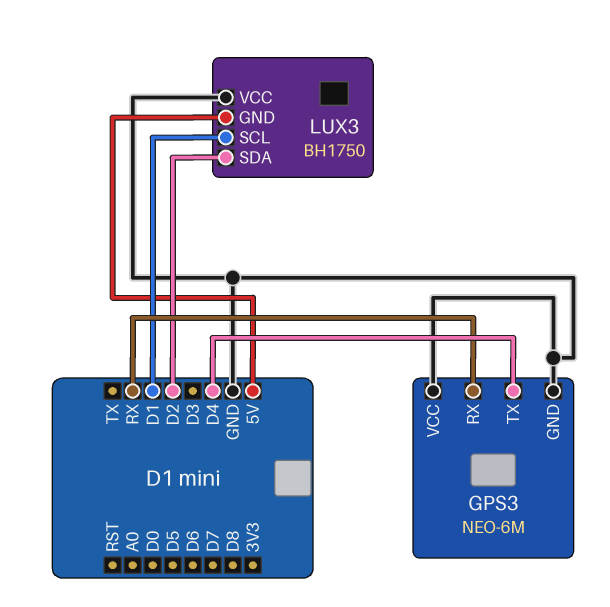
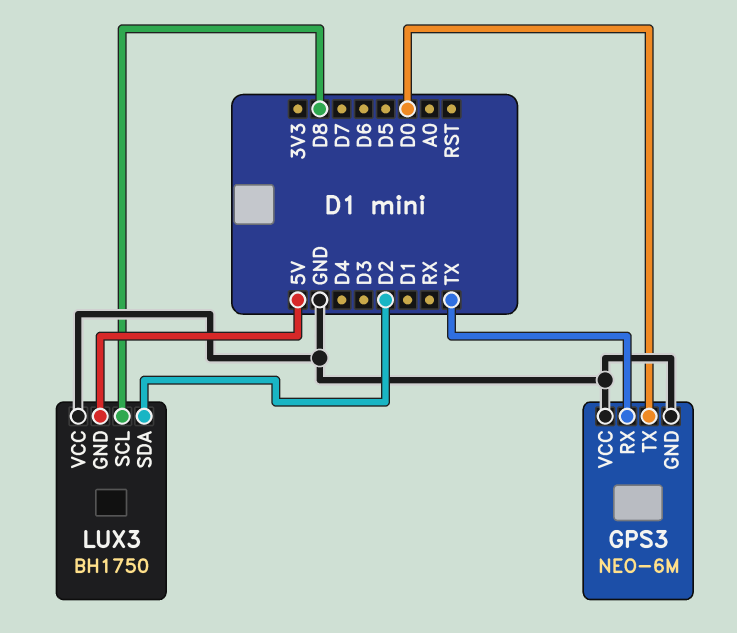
GPS3 pin RX: RX -> TX
GPS3 pin TX: D4 -> D0
LUX3 pin SCL: D1 -> D8

